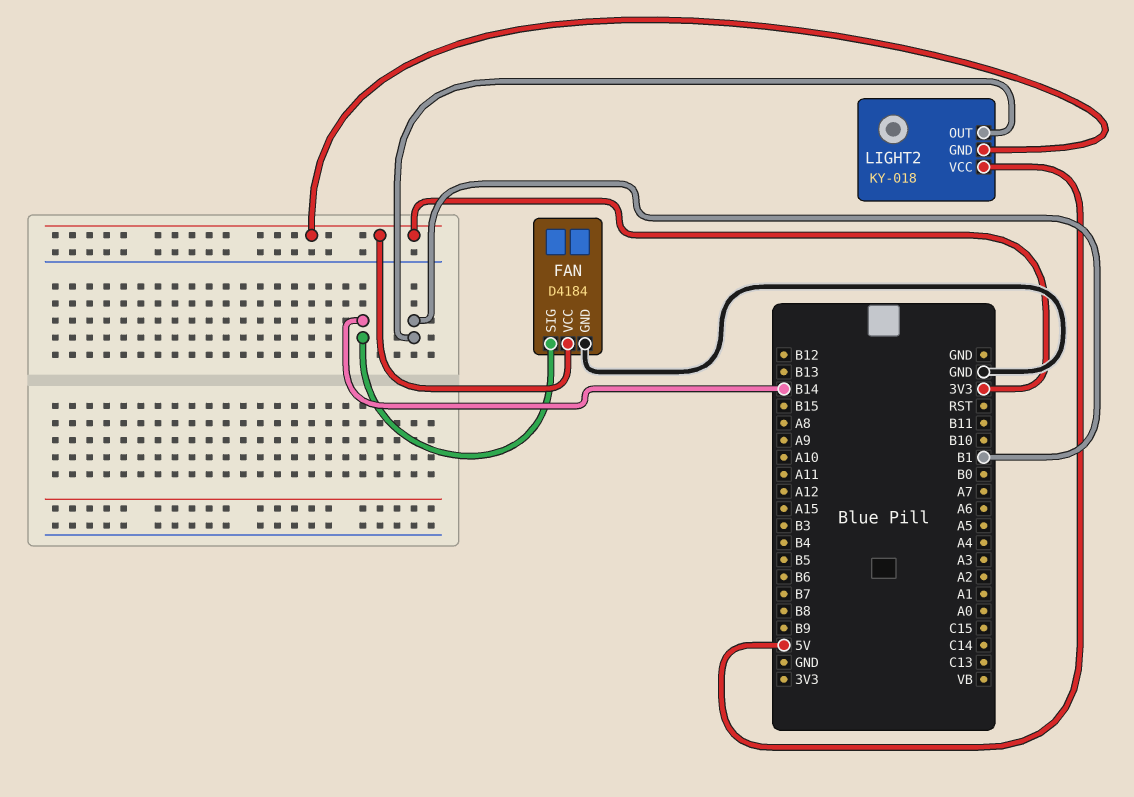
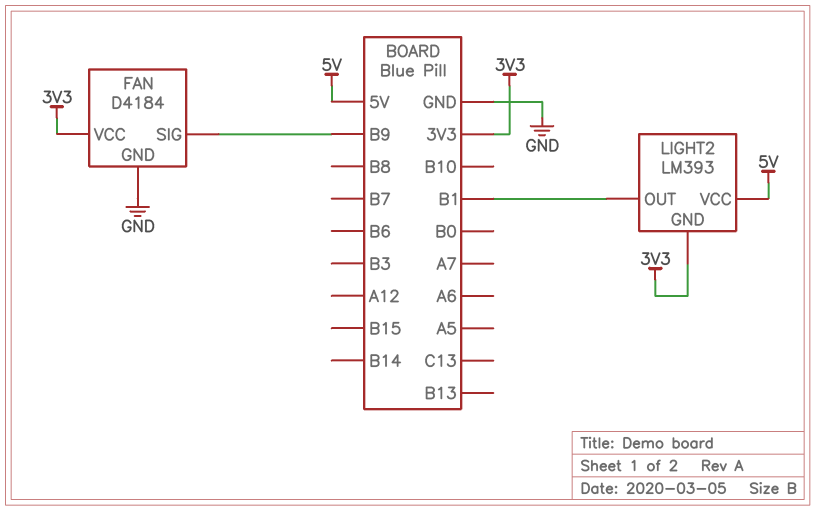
FAN pin SIG: B14 -> B9
LIGHT2: KY-018 -> LM393

